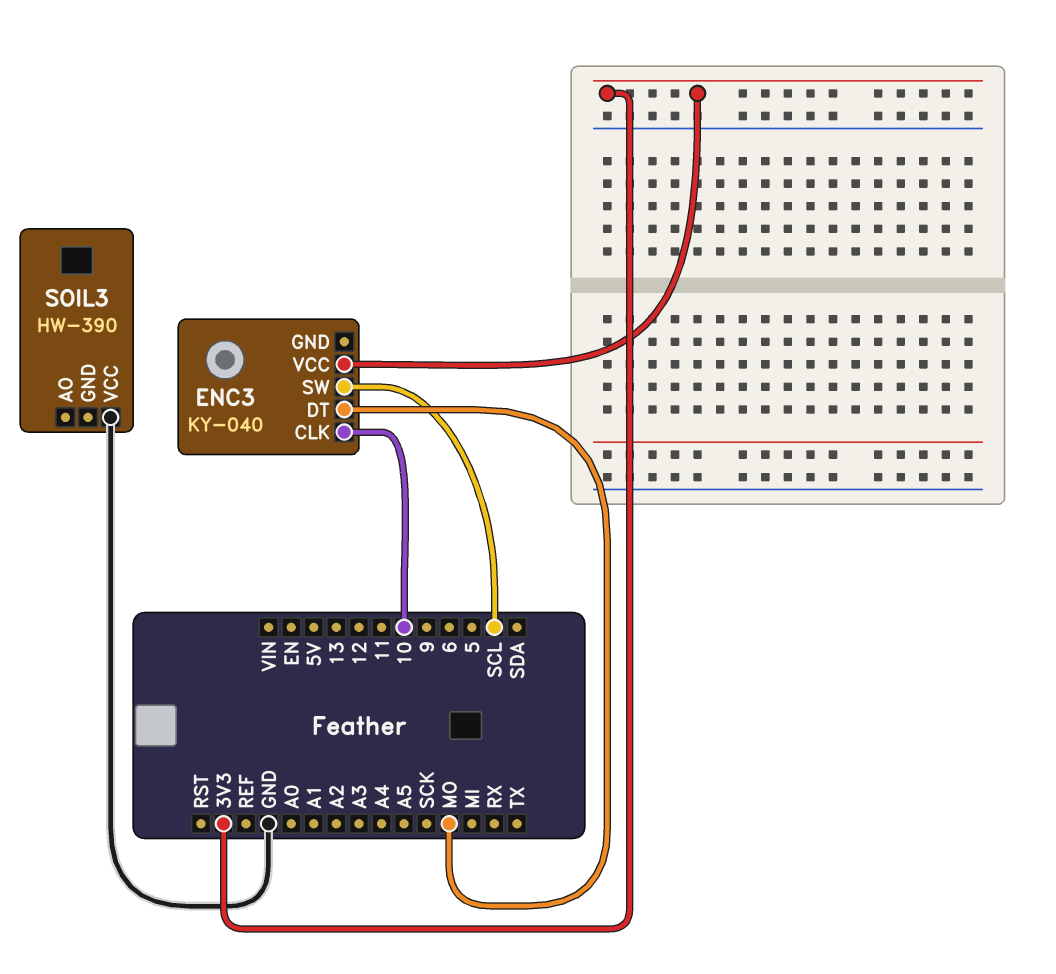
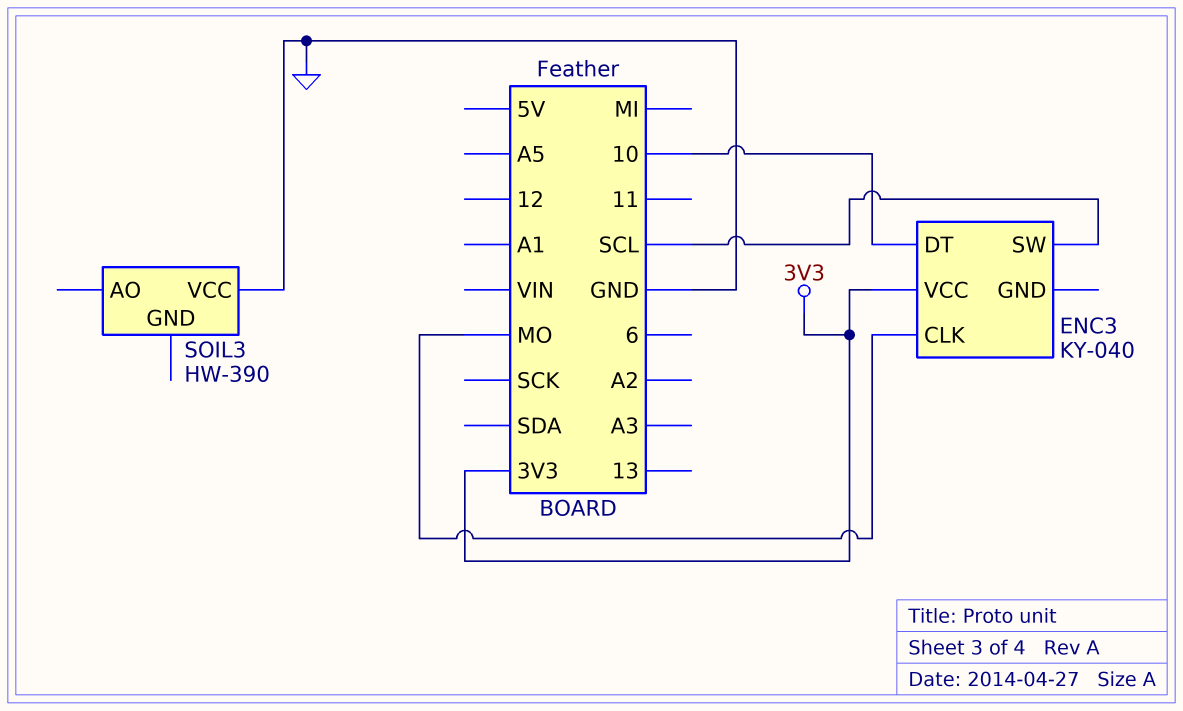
ENC3 pin CLK: 10 -> MO
ENC3 pin DT: MO -> 10

